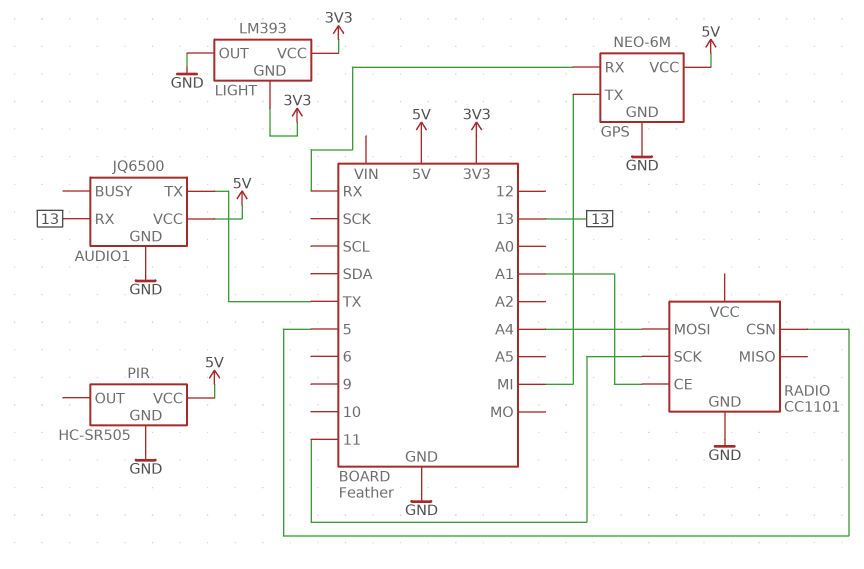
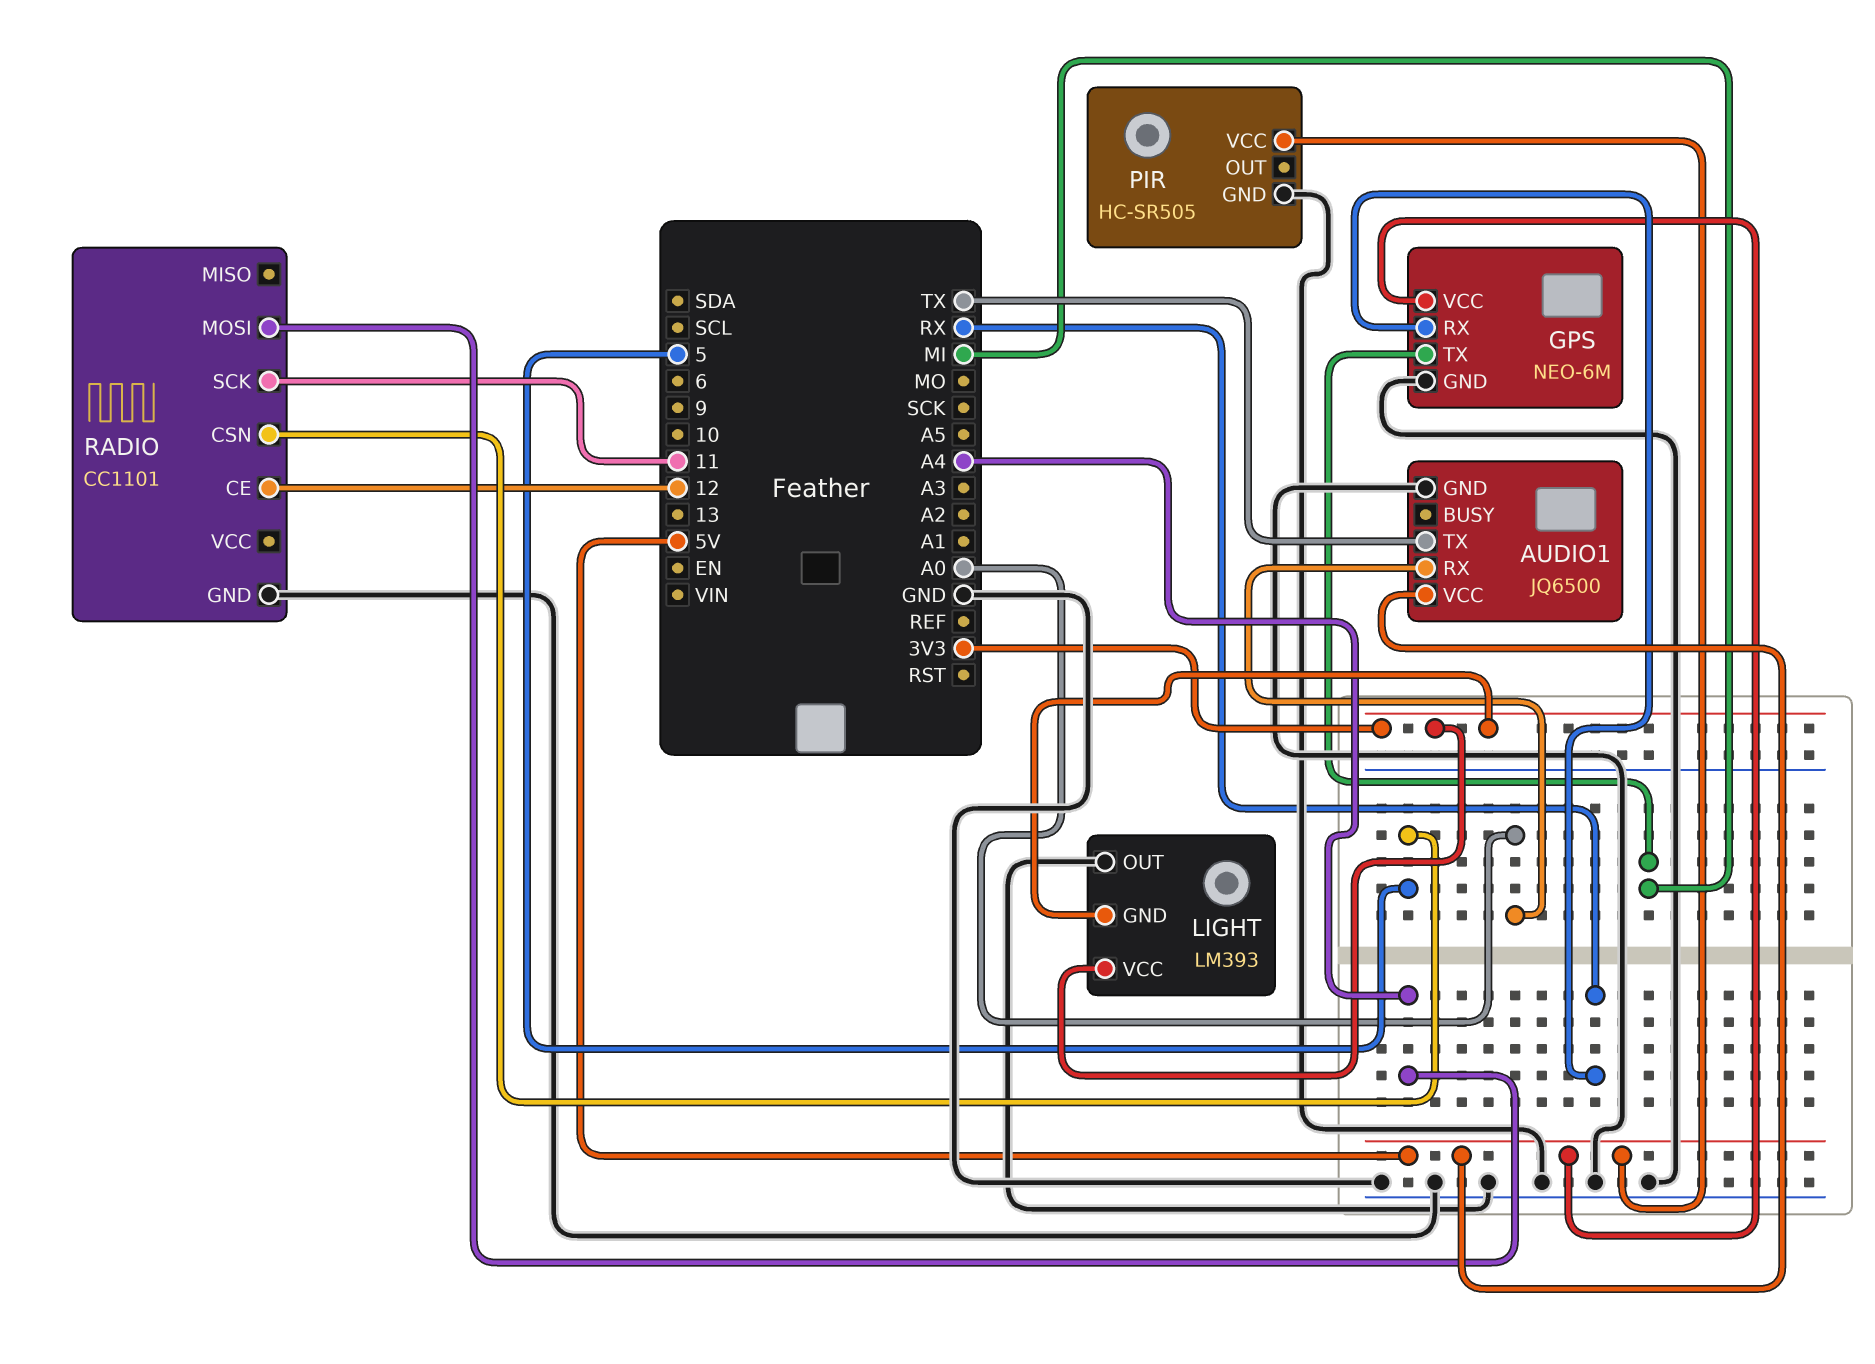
AUDIO1 pin RX: 13 -> A0
RADIO pin CE: A1 -> 12

